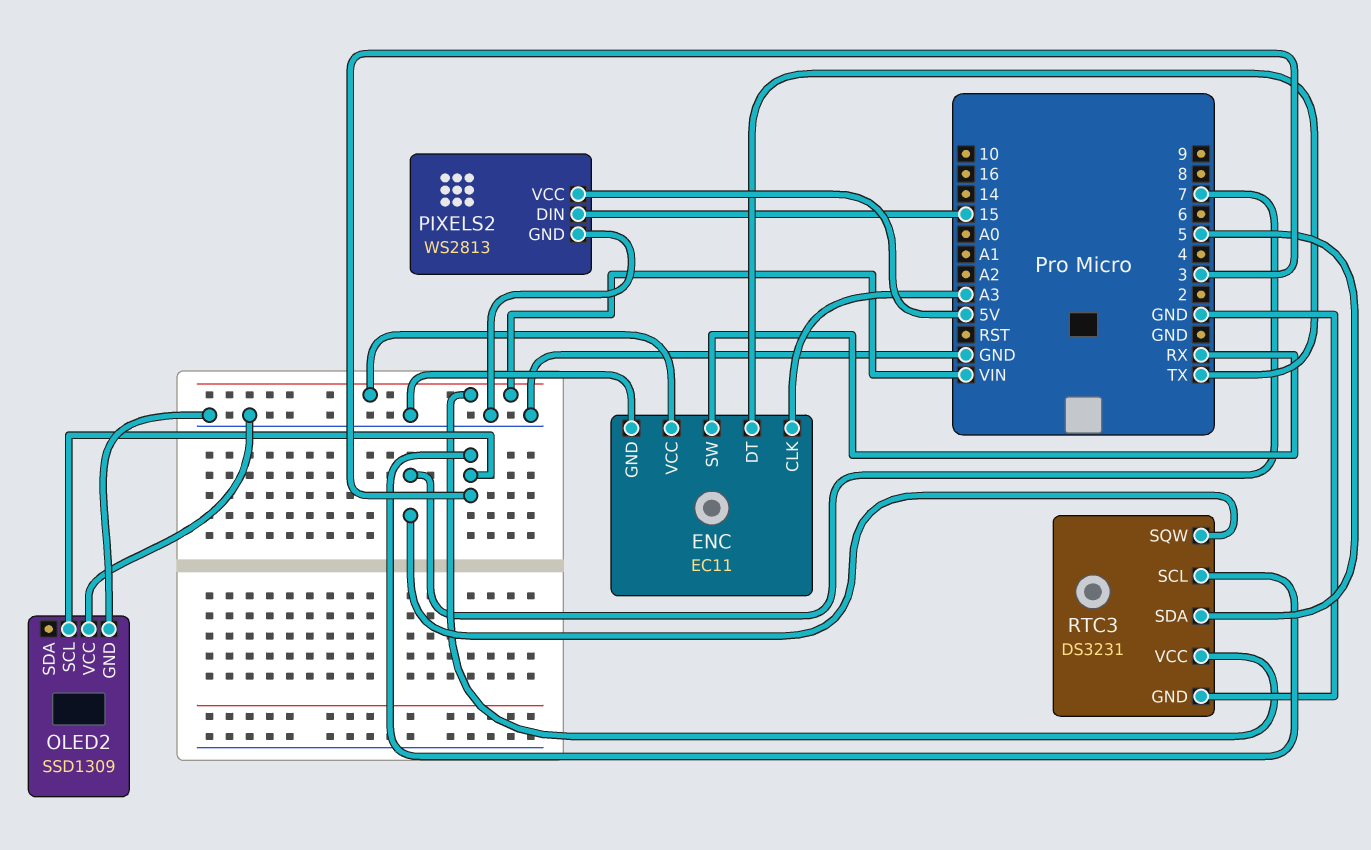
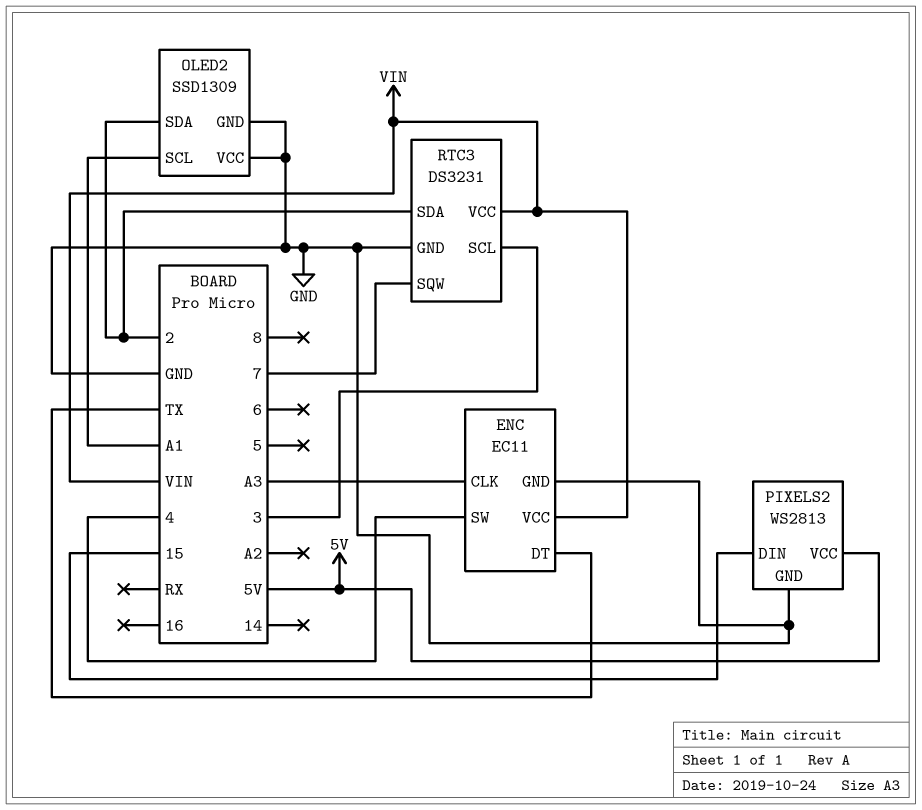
ENC pin SW: RX -> 4
OLED2 pin SCL: 3 -> A1
OLED2 pin SDA: none -> 2
RTC3 pin SDA: 5 -> 2

